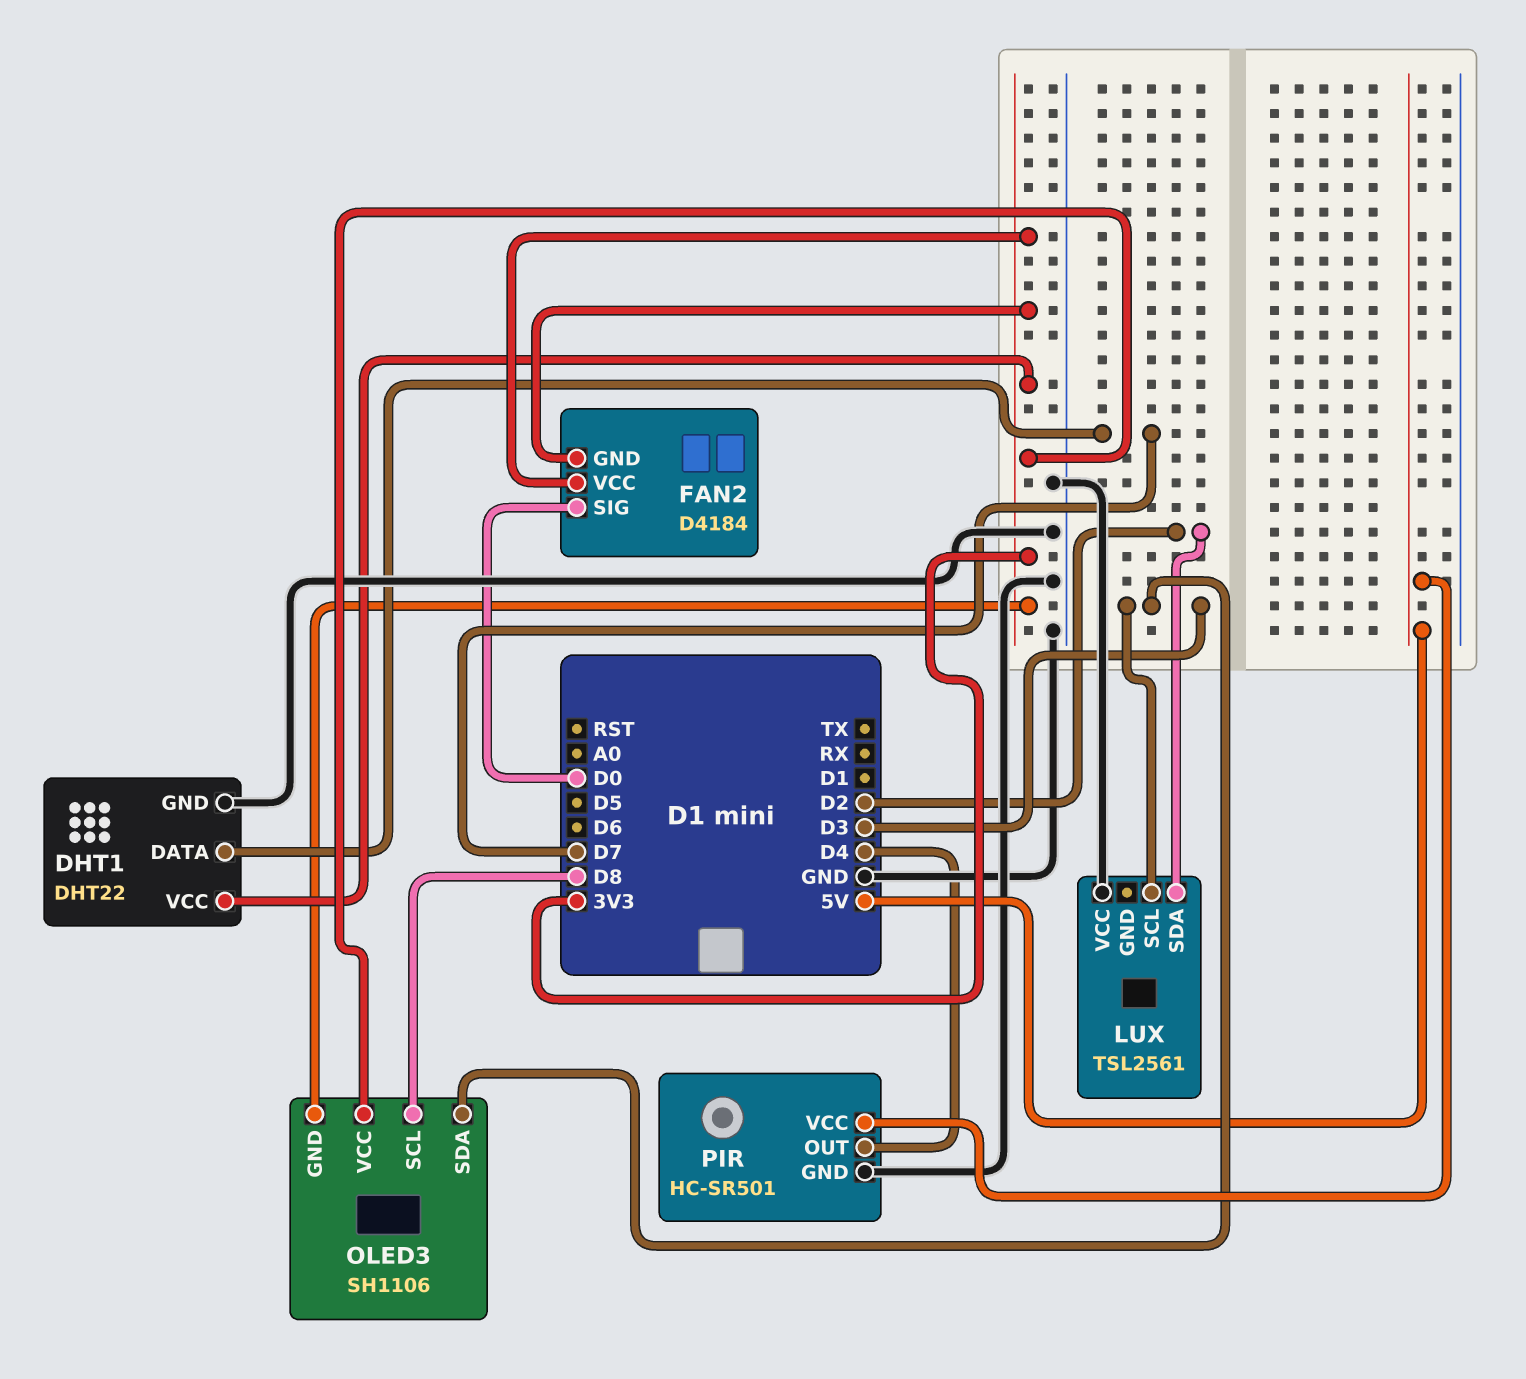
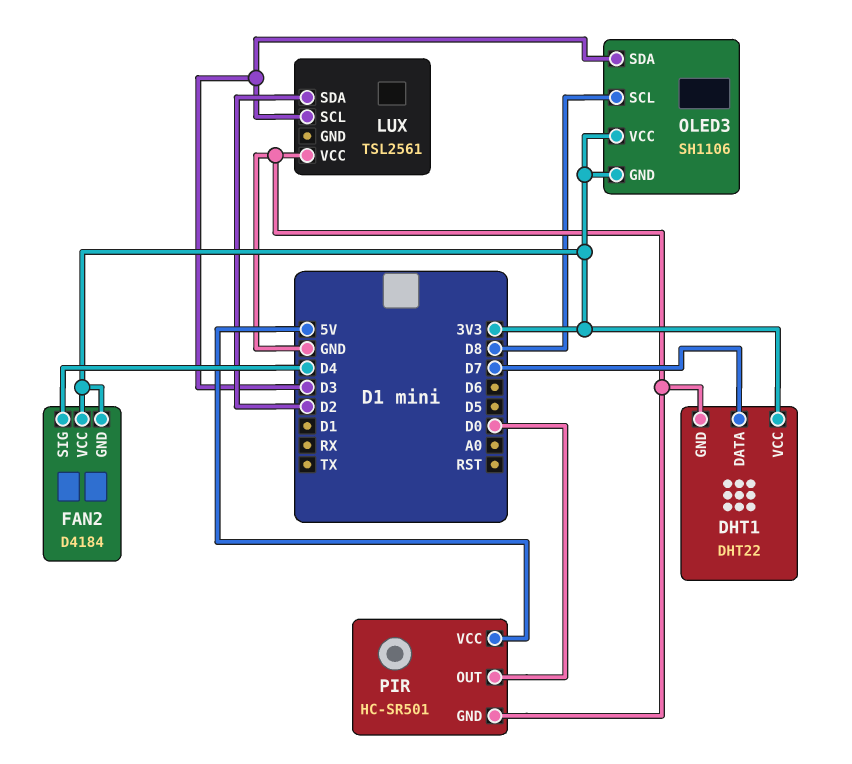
FAN2 pin SIG: D0 -> D4
PIR pin OUT: D4 -> D0

